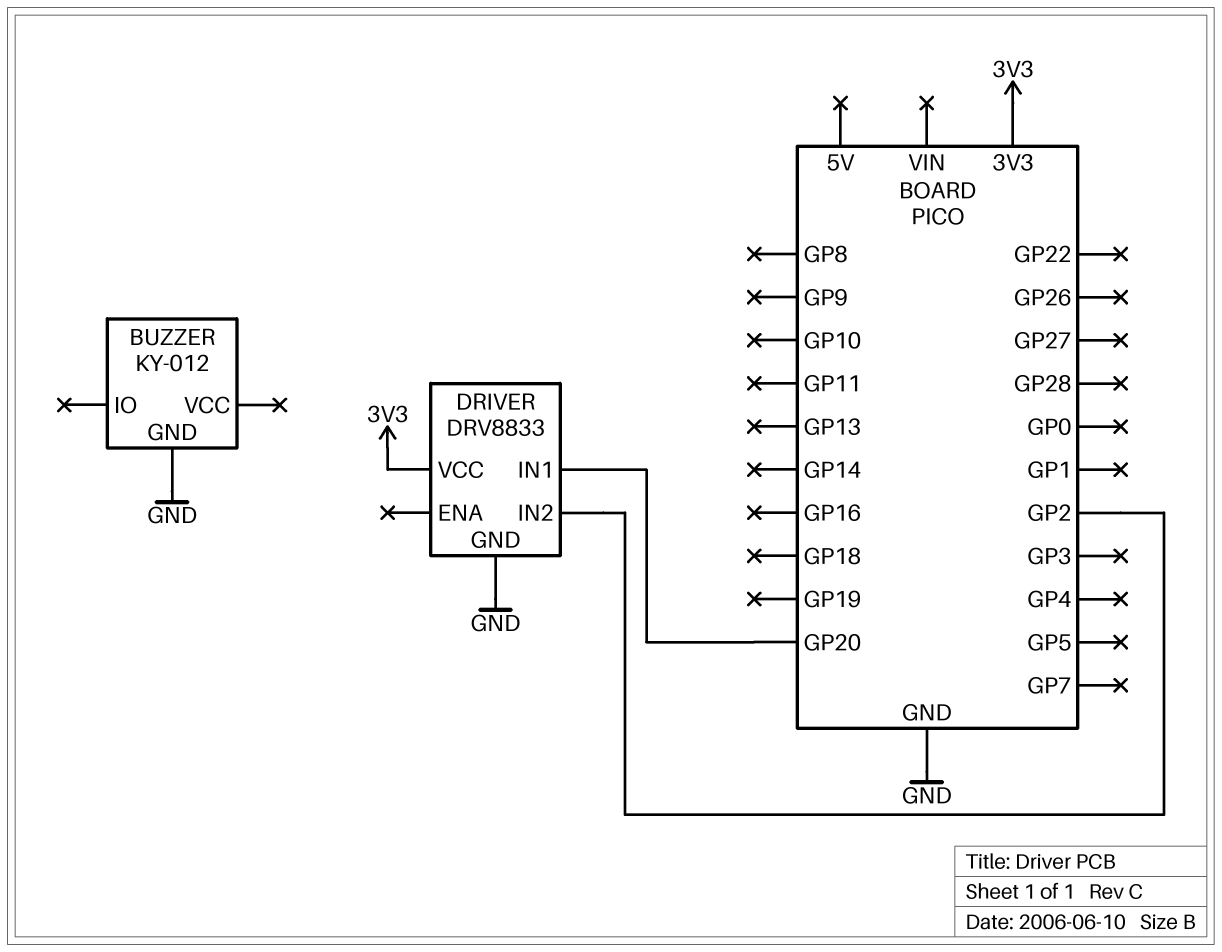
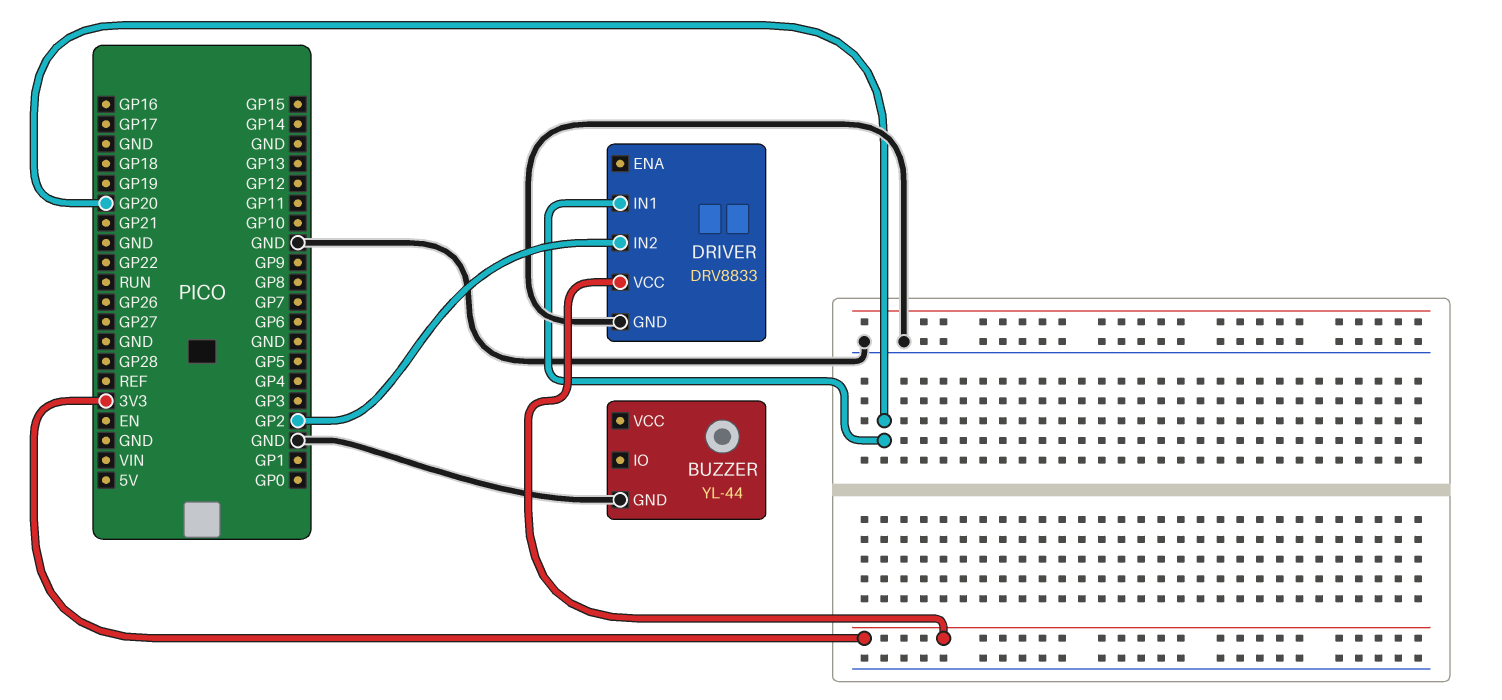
BUZZER: KY-012 -> YL-44

